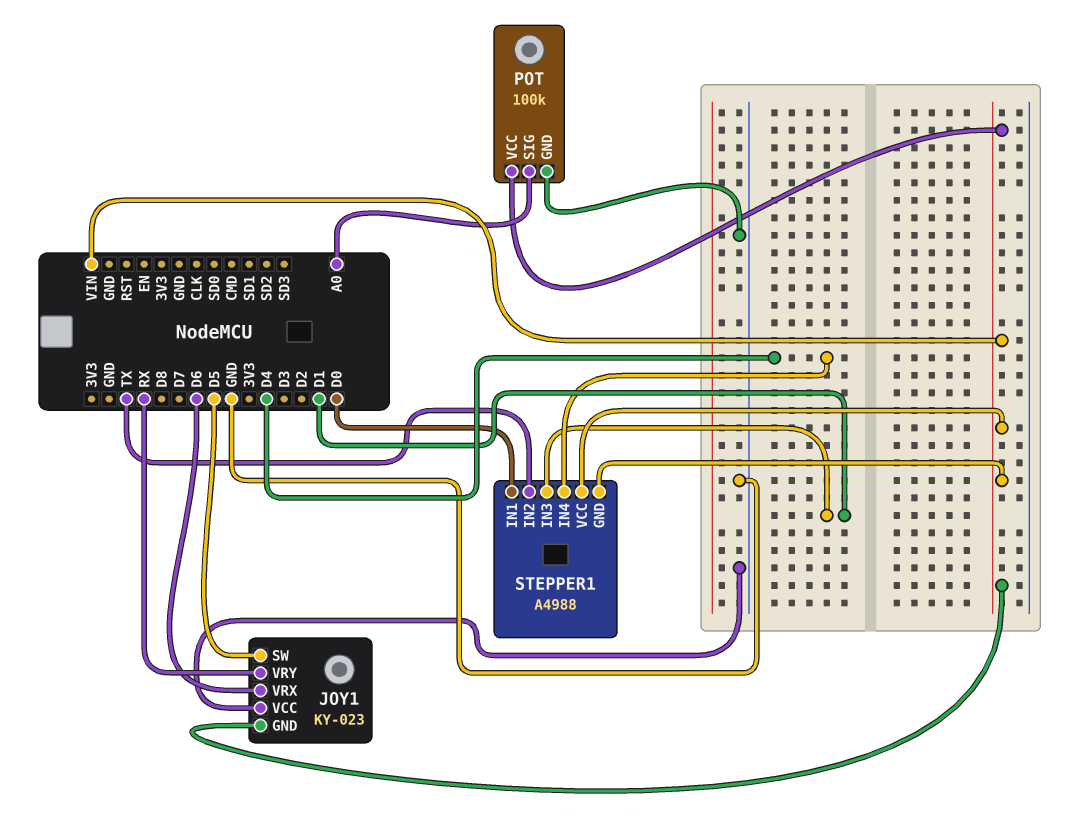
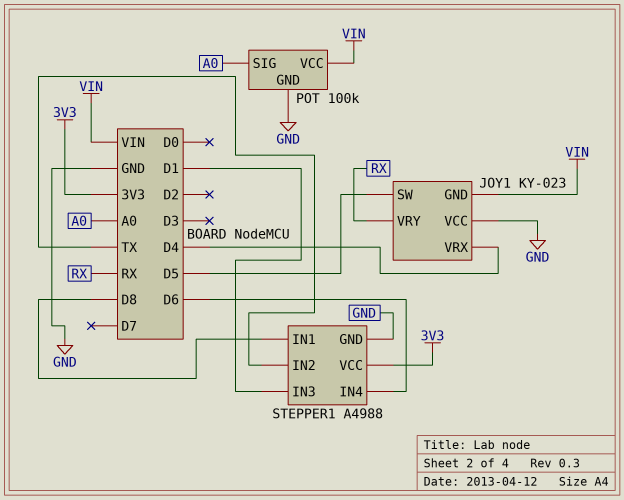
JOY1 pin VRX: D6 -> D4
STEPPER1 pin GND: VIN -> GND
STEPPER1 pin IN1: D0 -> D8
STEPPER1 pin IN4: D4 -> D6
STEPPER1 pin VCC: VIN -> 3V3

